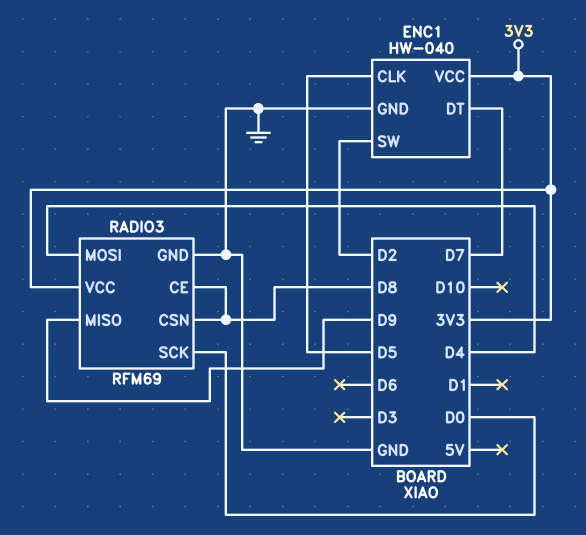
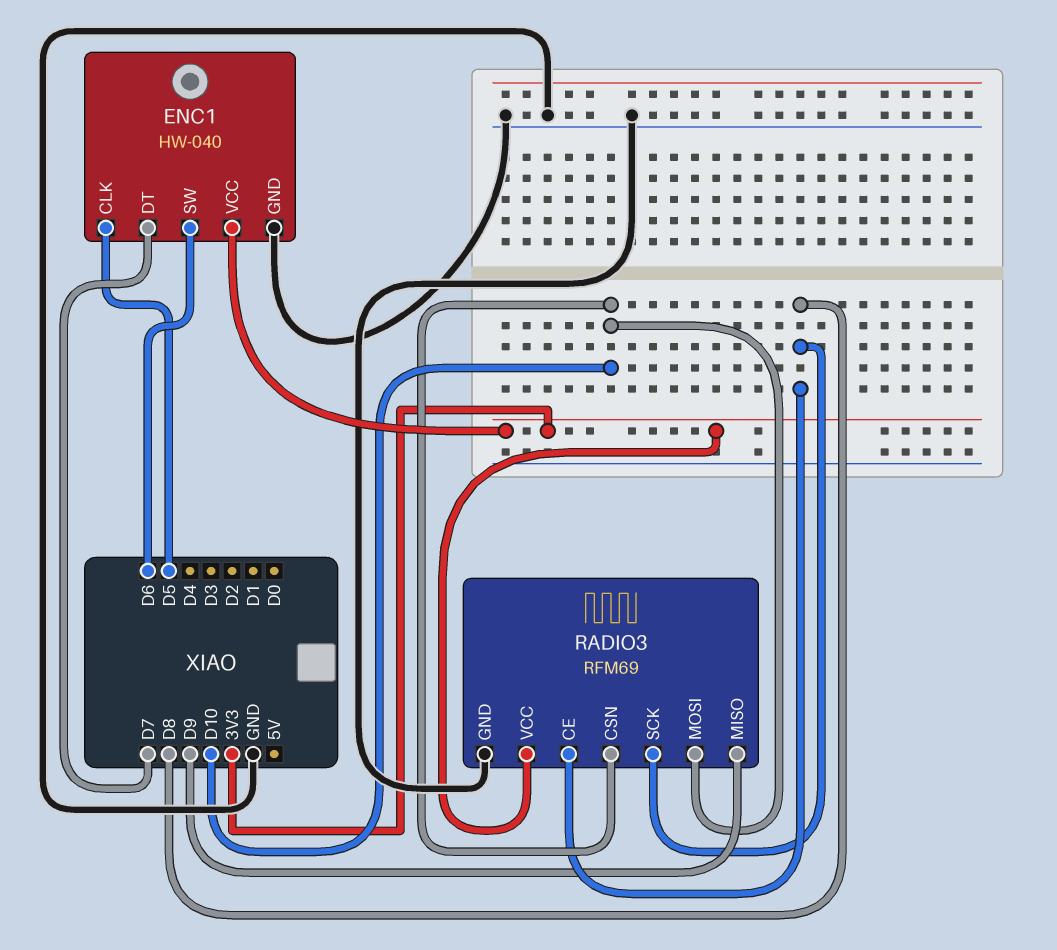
ENC1 pin SW: D2 -> D6
RADIO3 pin CSN: D8 -> D10
RADIO3 pin MOSI: D4 -> D10
RADIO3 pin SCK: D0 -> D8

